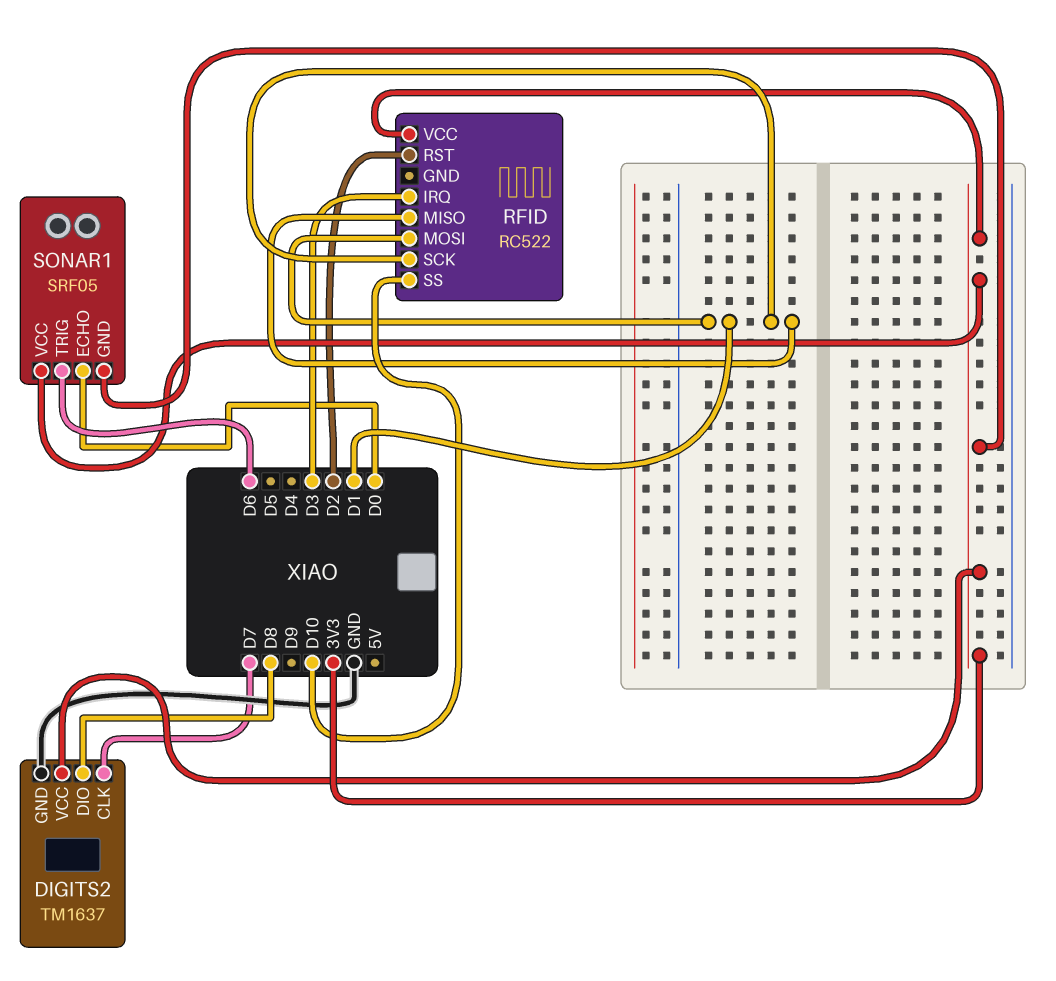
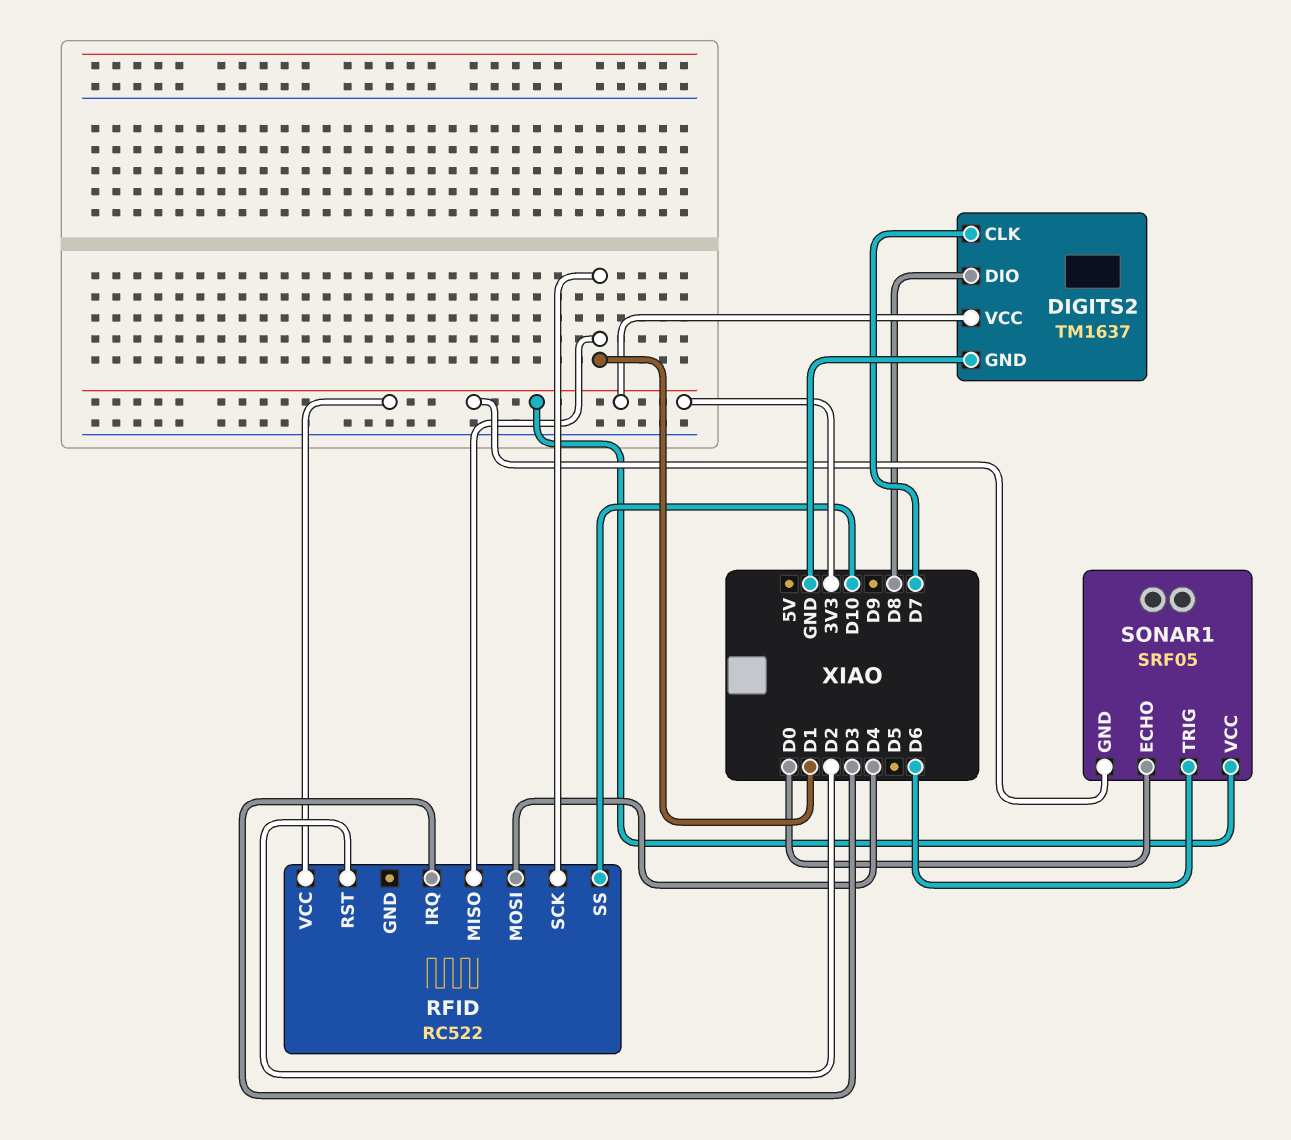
RFID pin MOSI: D1 -> D4

